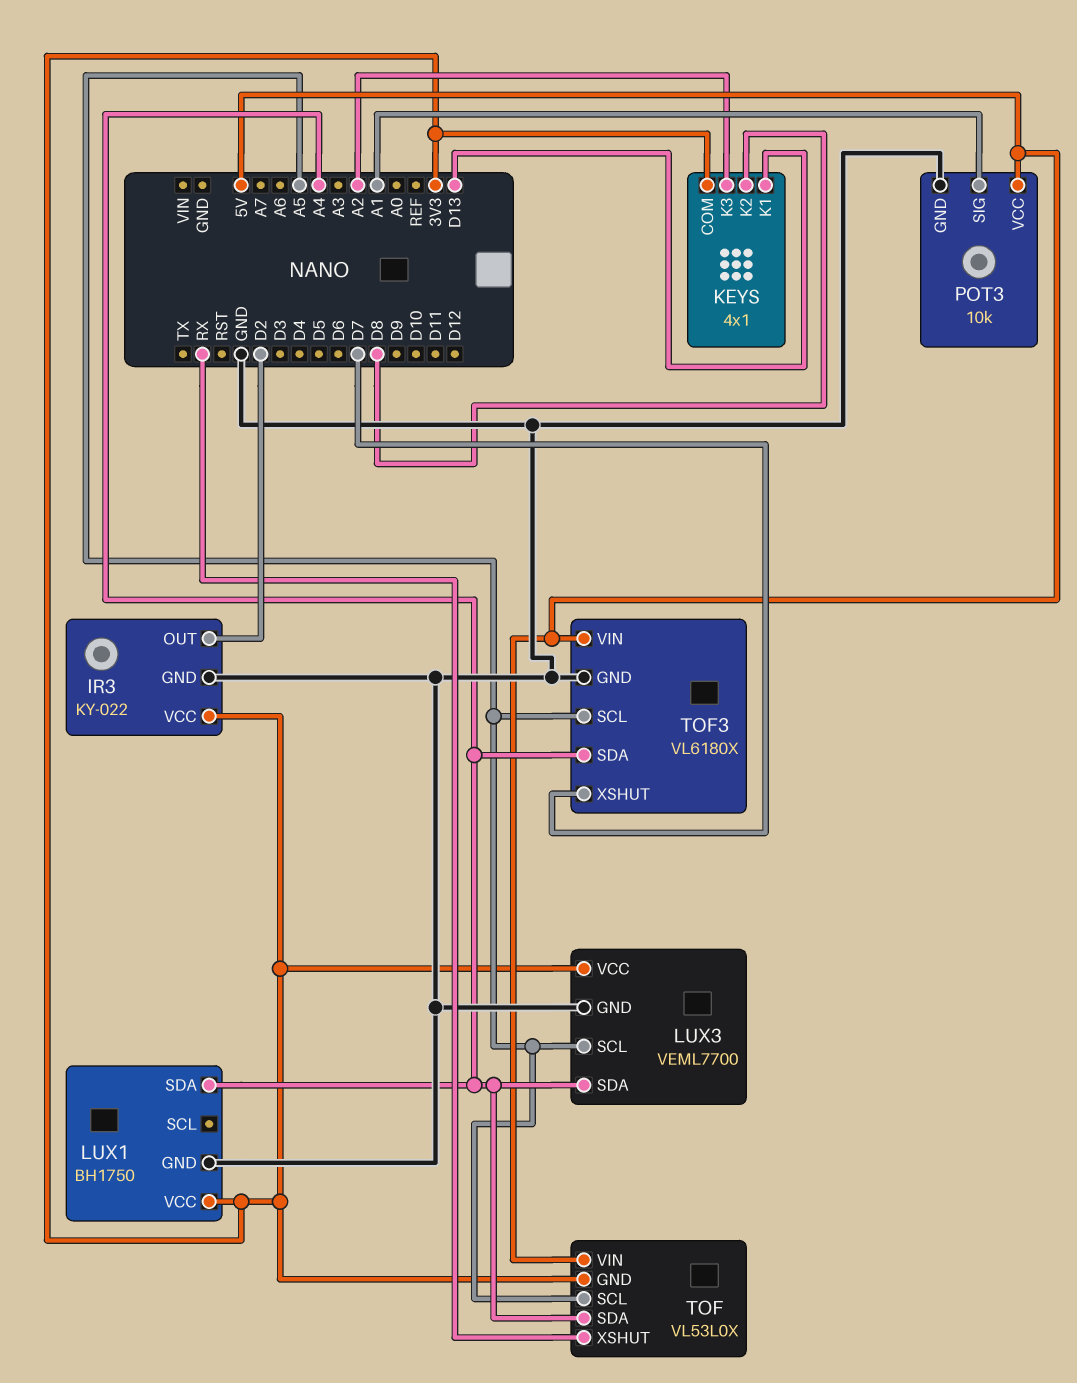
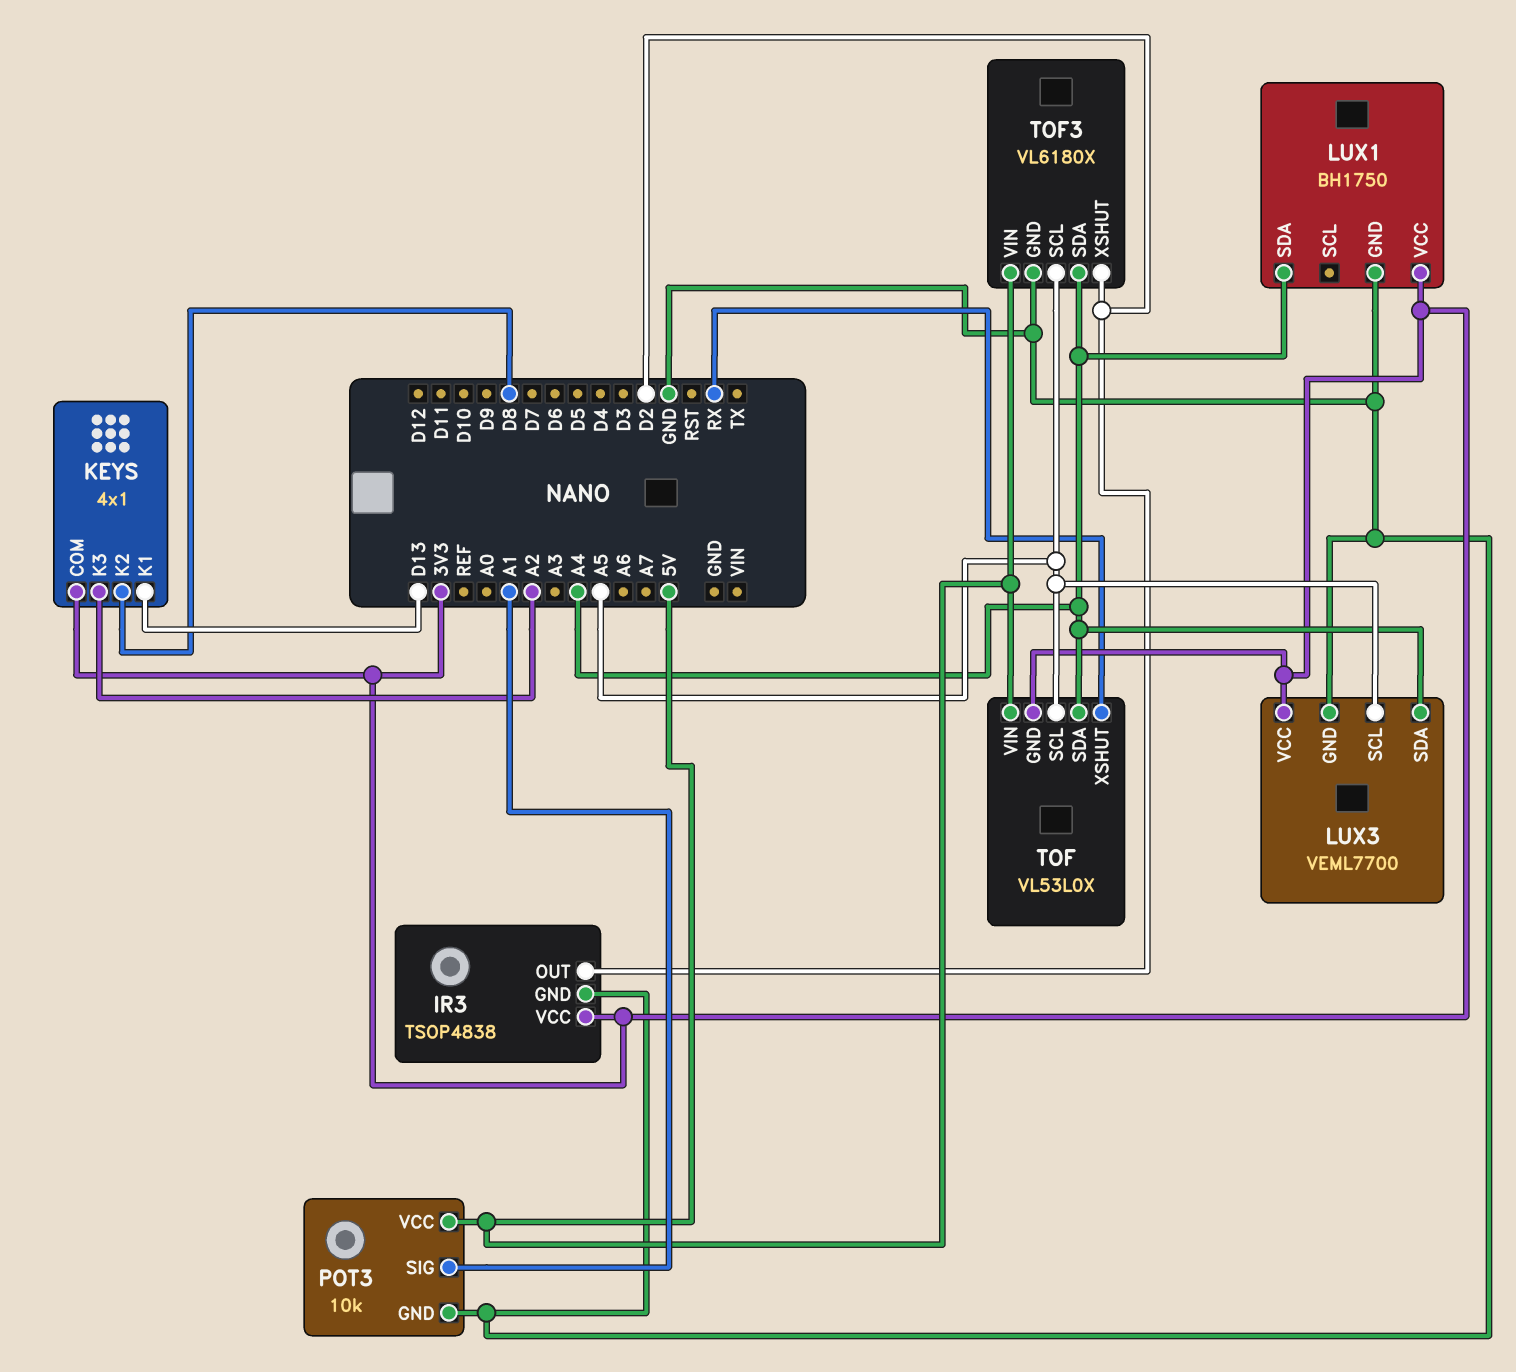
IR3: KY-022 -> TSOP4838
TOF3 pin XSHUT: D7 -> D2

